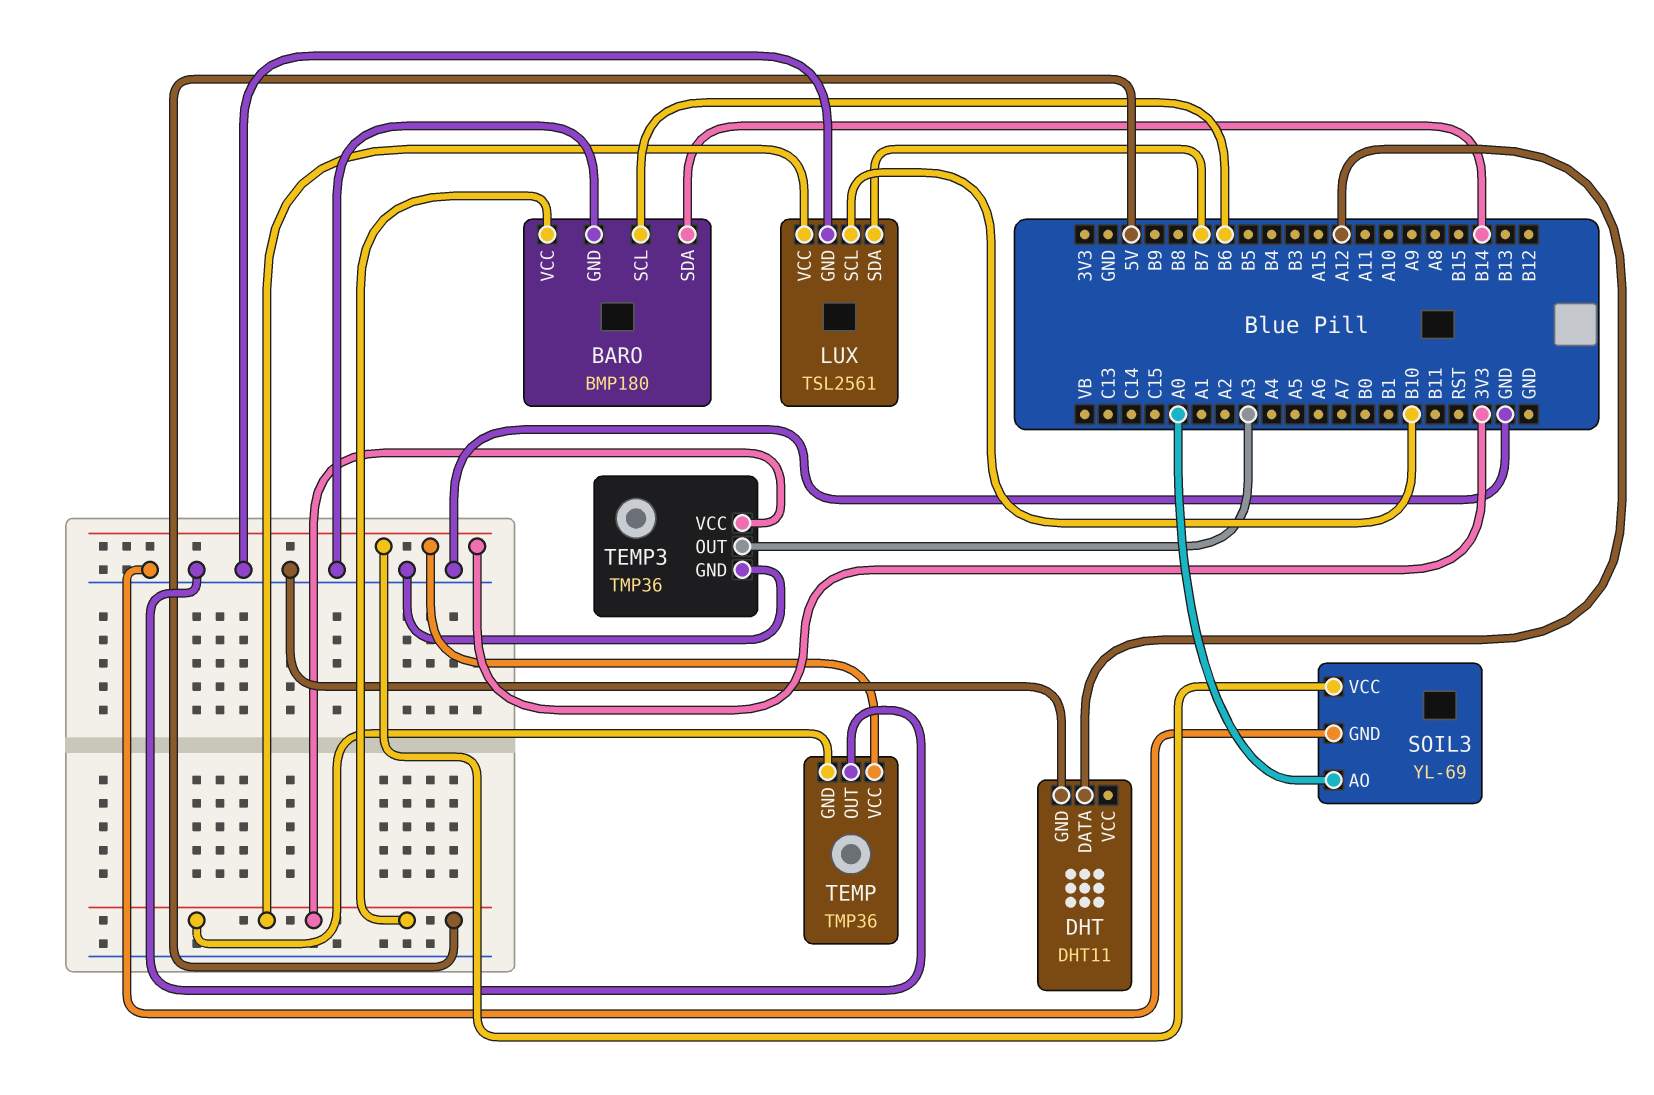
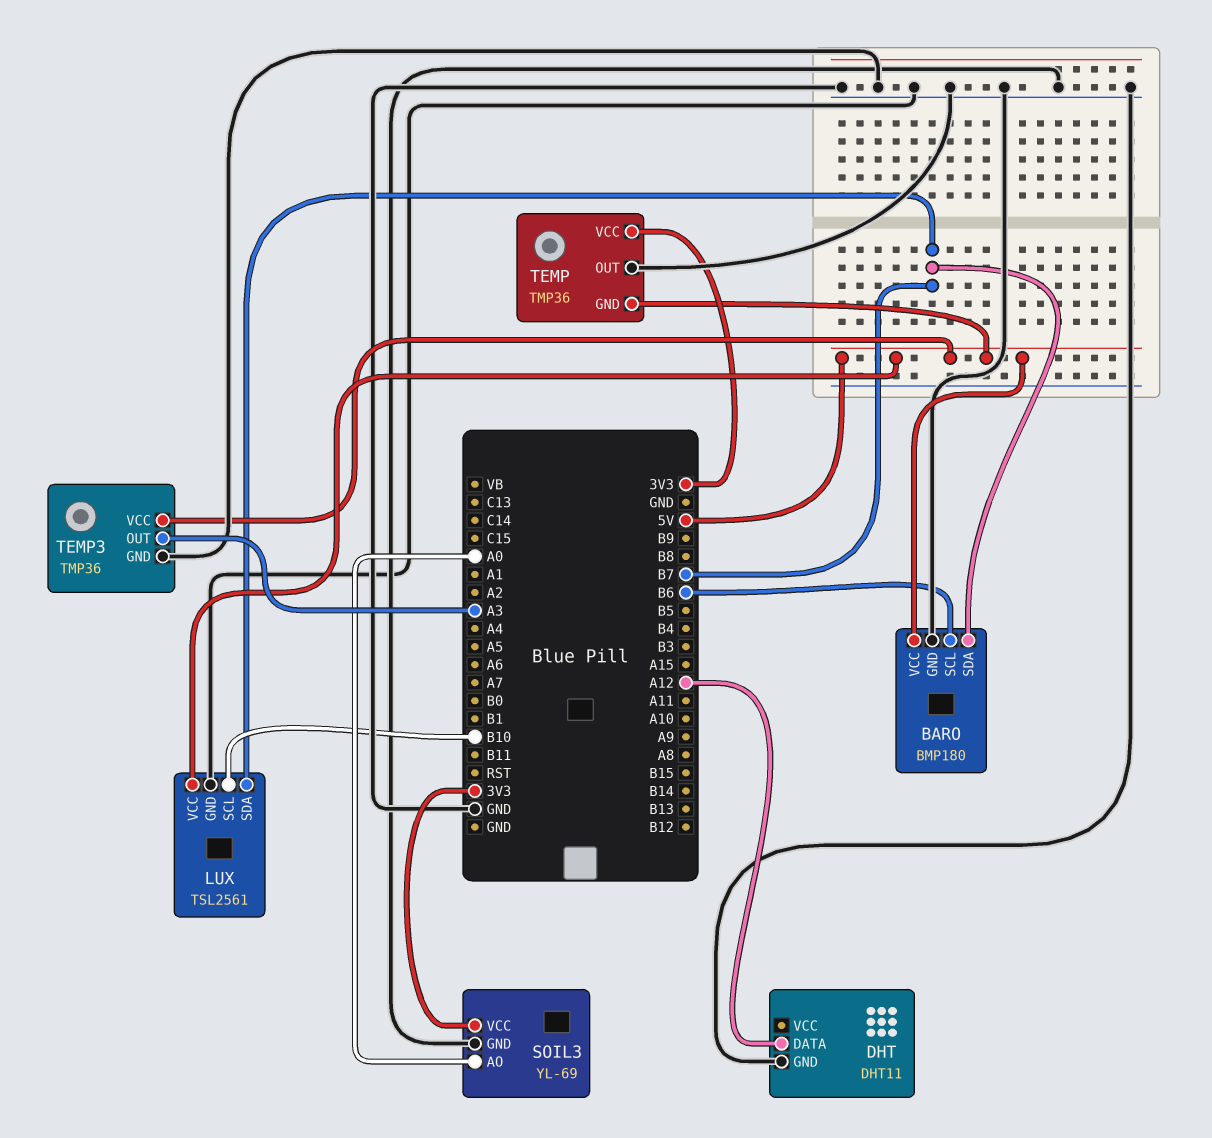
BARO pin SDA: B14 -> B7

